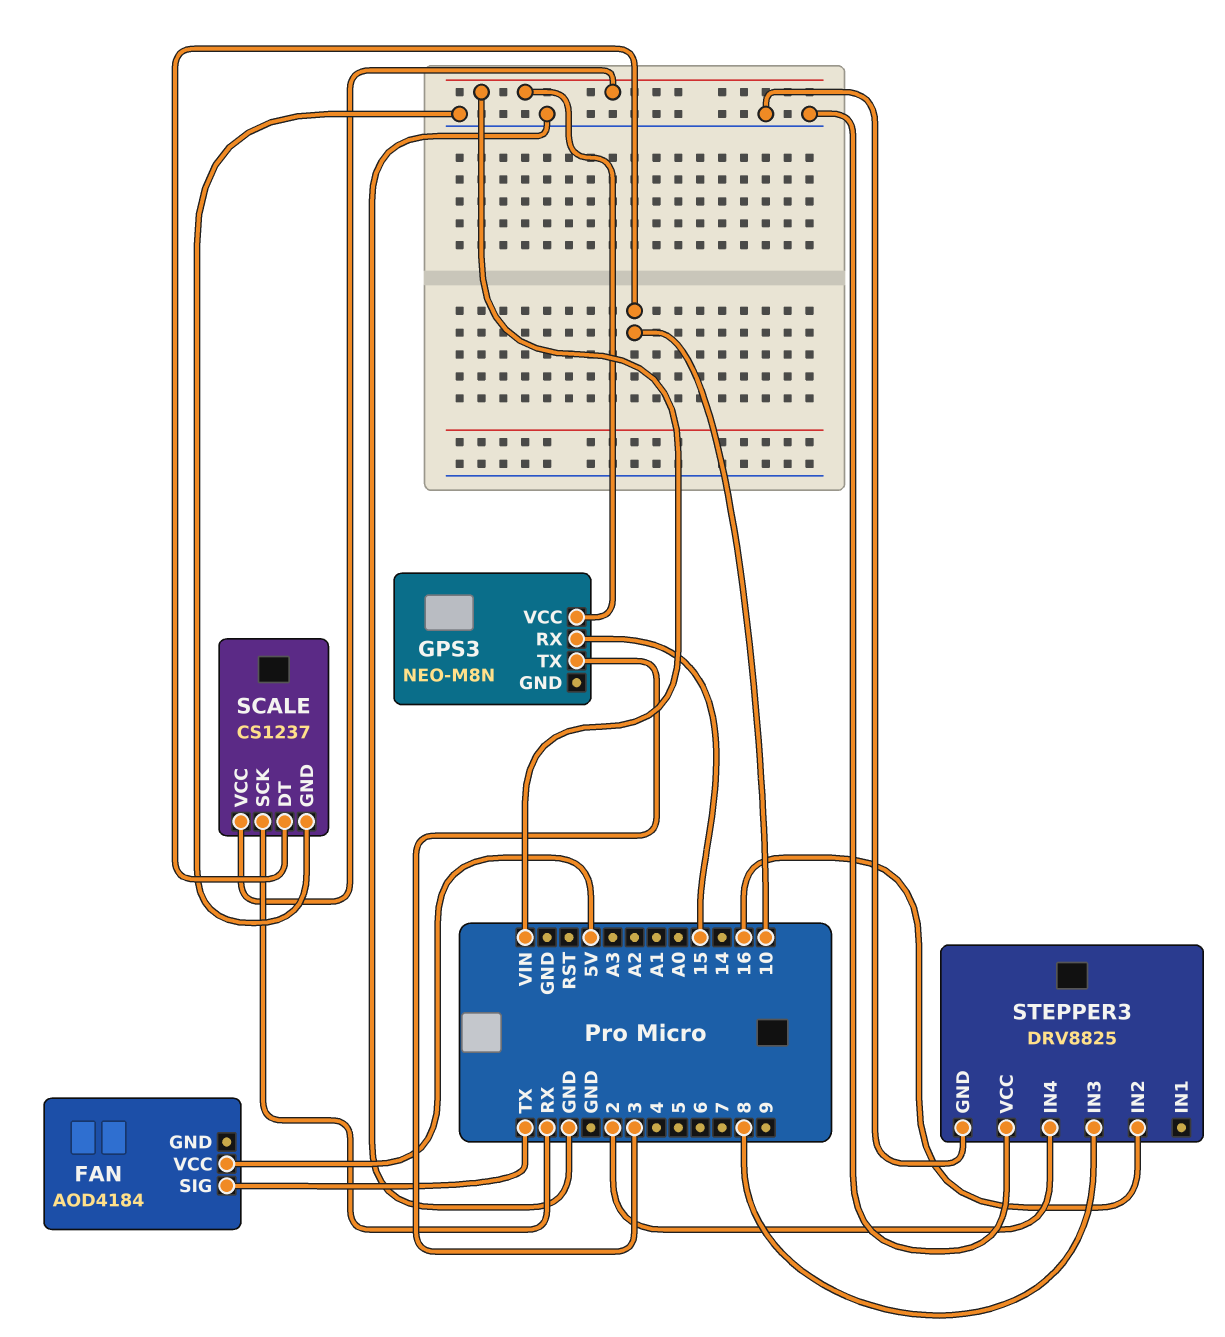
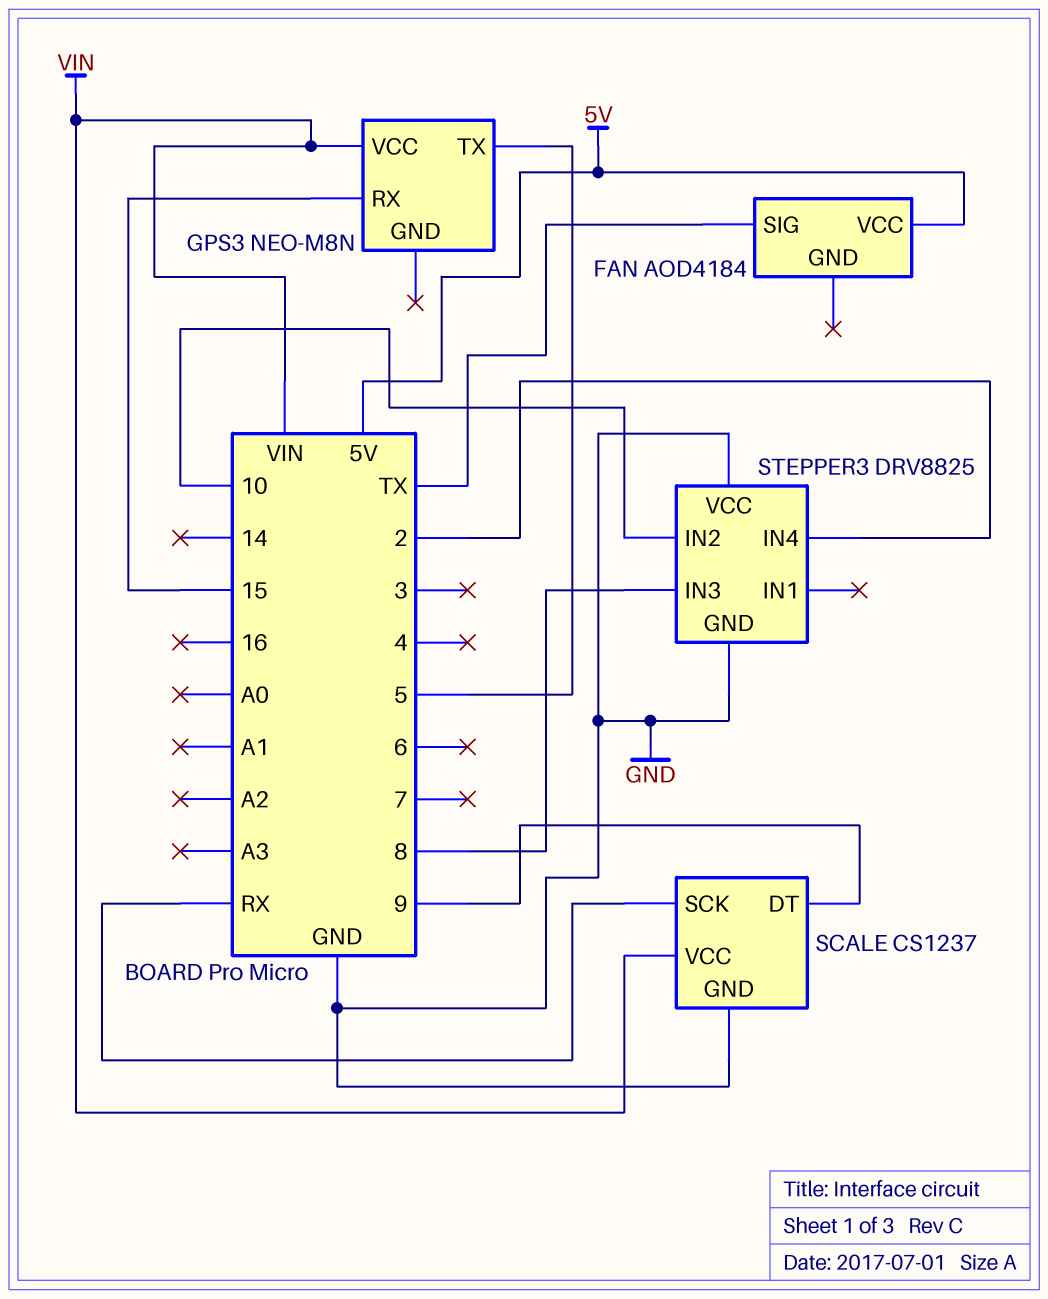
GPS3 pin TX: 3 -> 5
SCALE pin DT: 10 -> 9
STEPPER3 pin IN2: 16 -> 10

